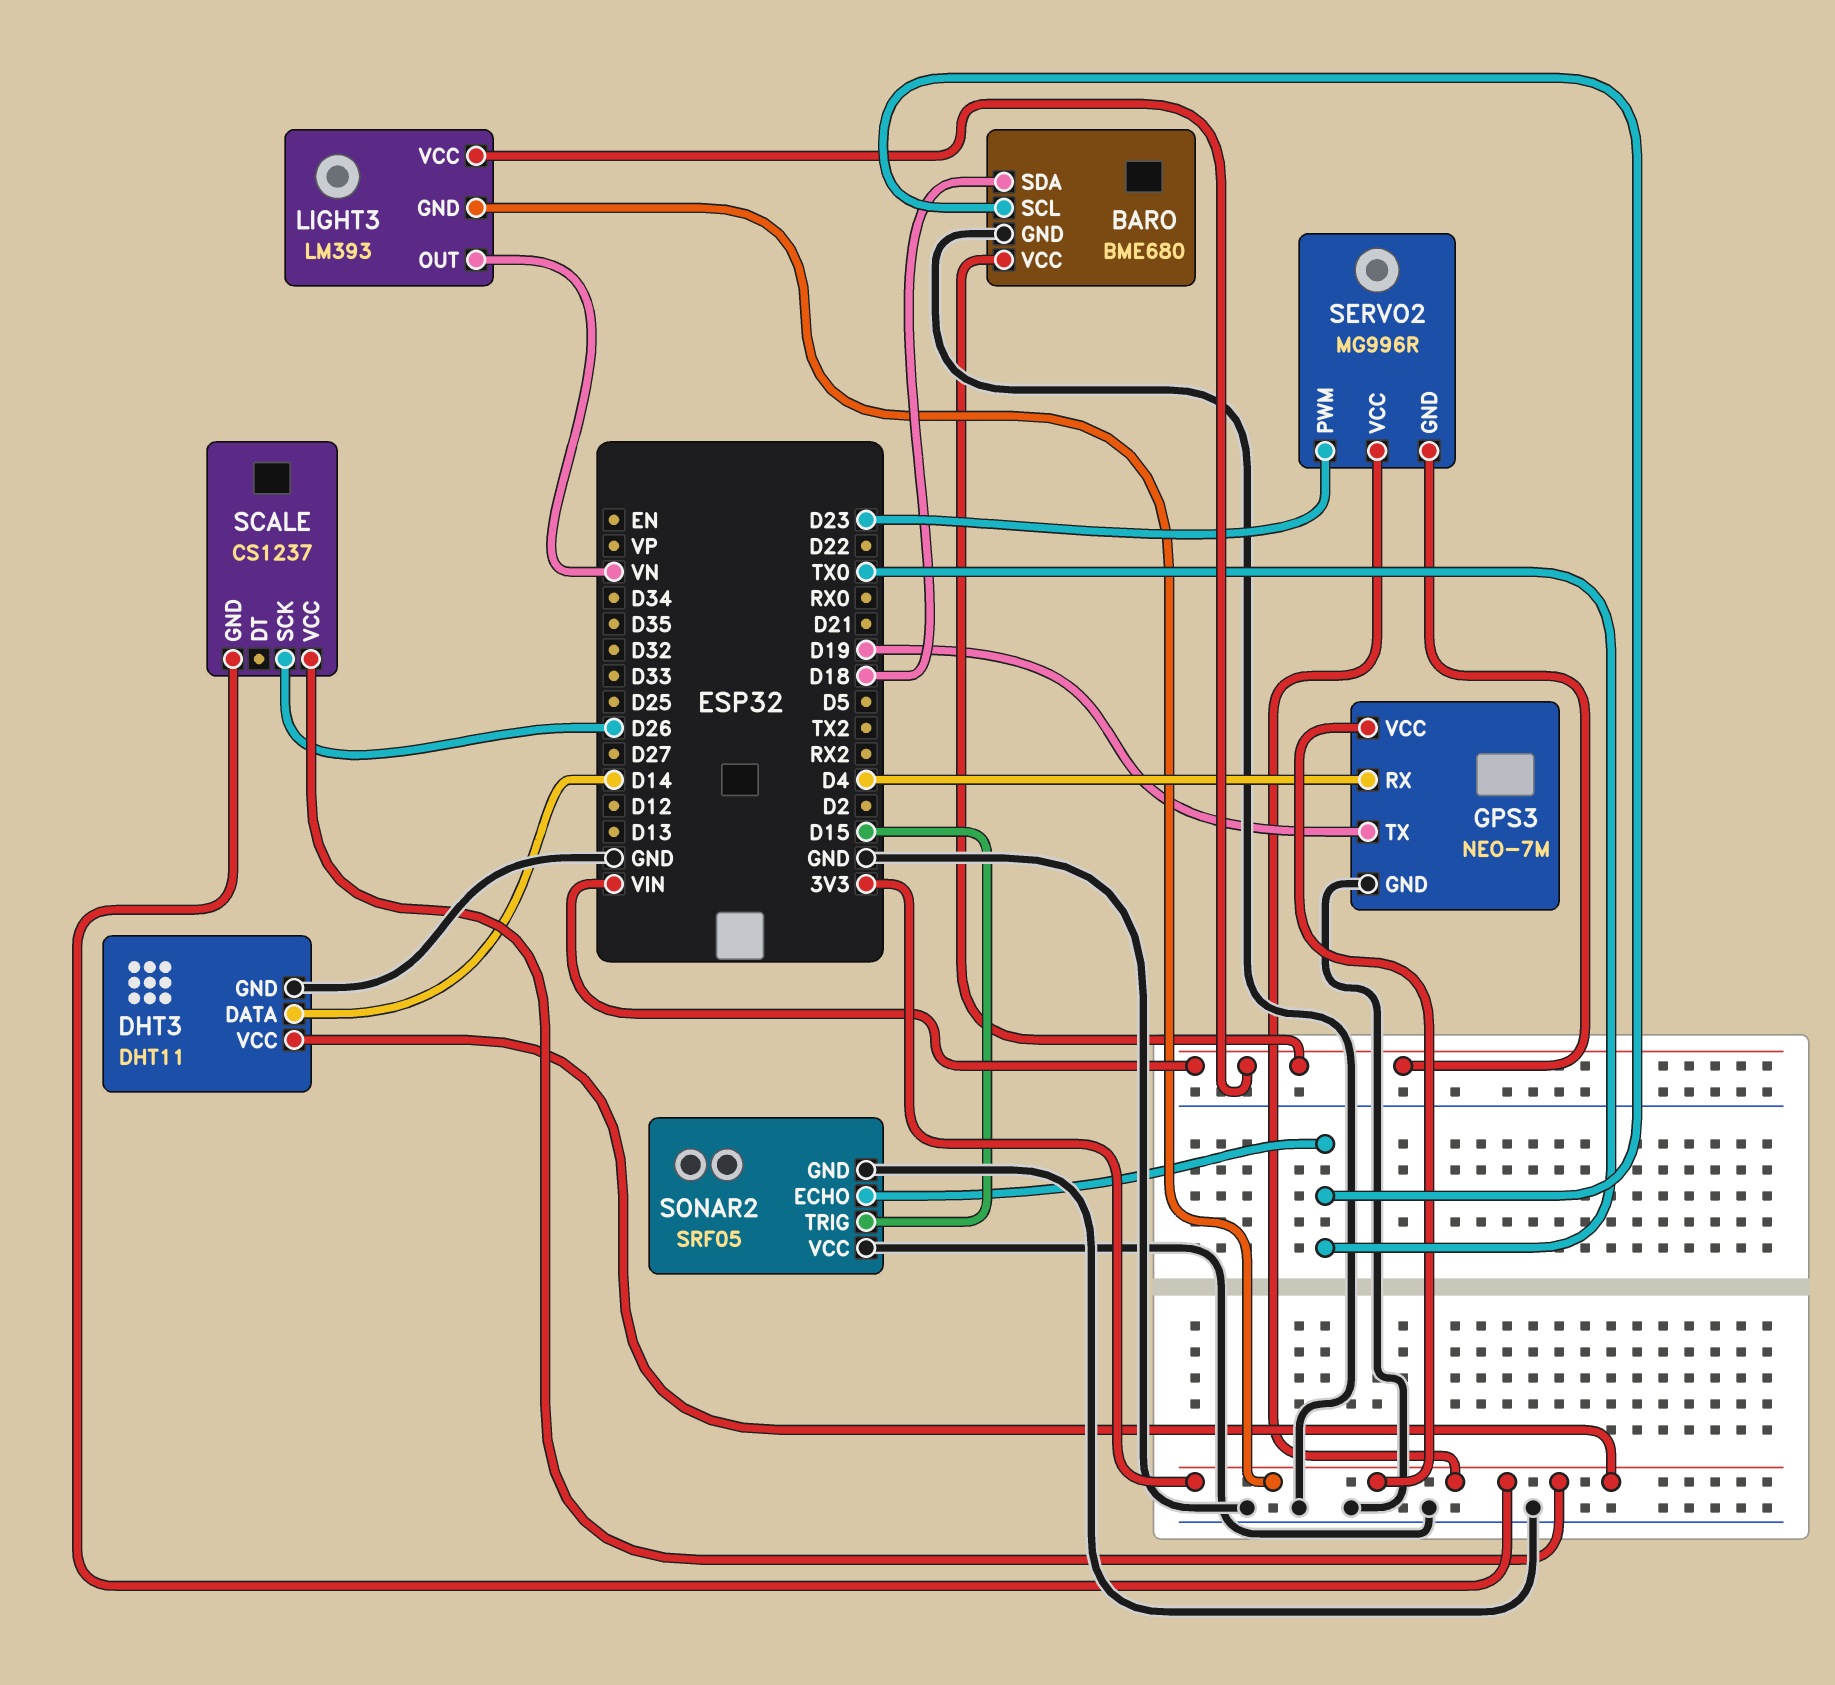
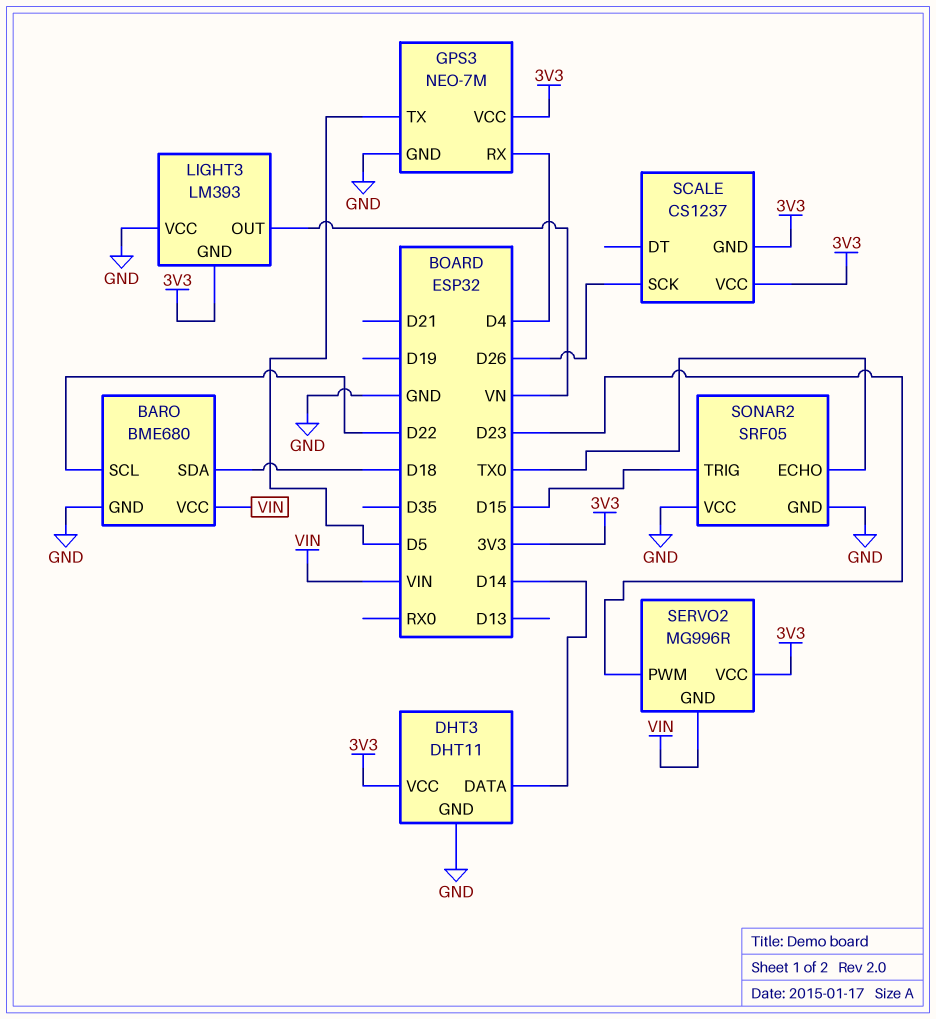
BARO pin SCL: TX0 -> D22
GPS3 pin TX: D19 -> D5
LIGHT3 pin VCC: VIN -> GND

